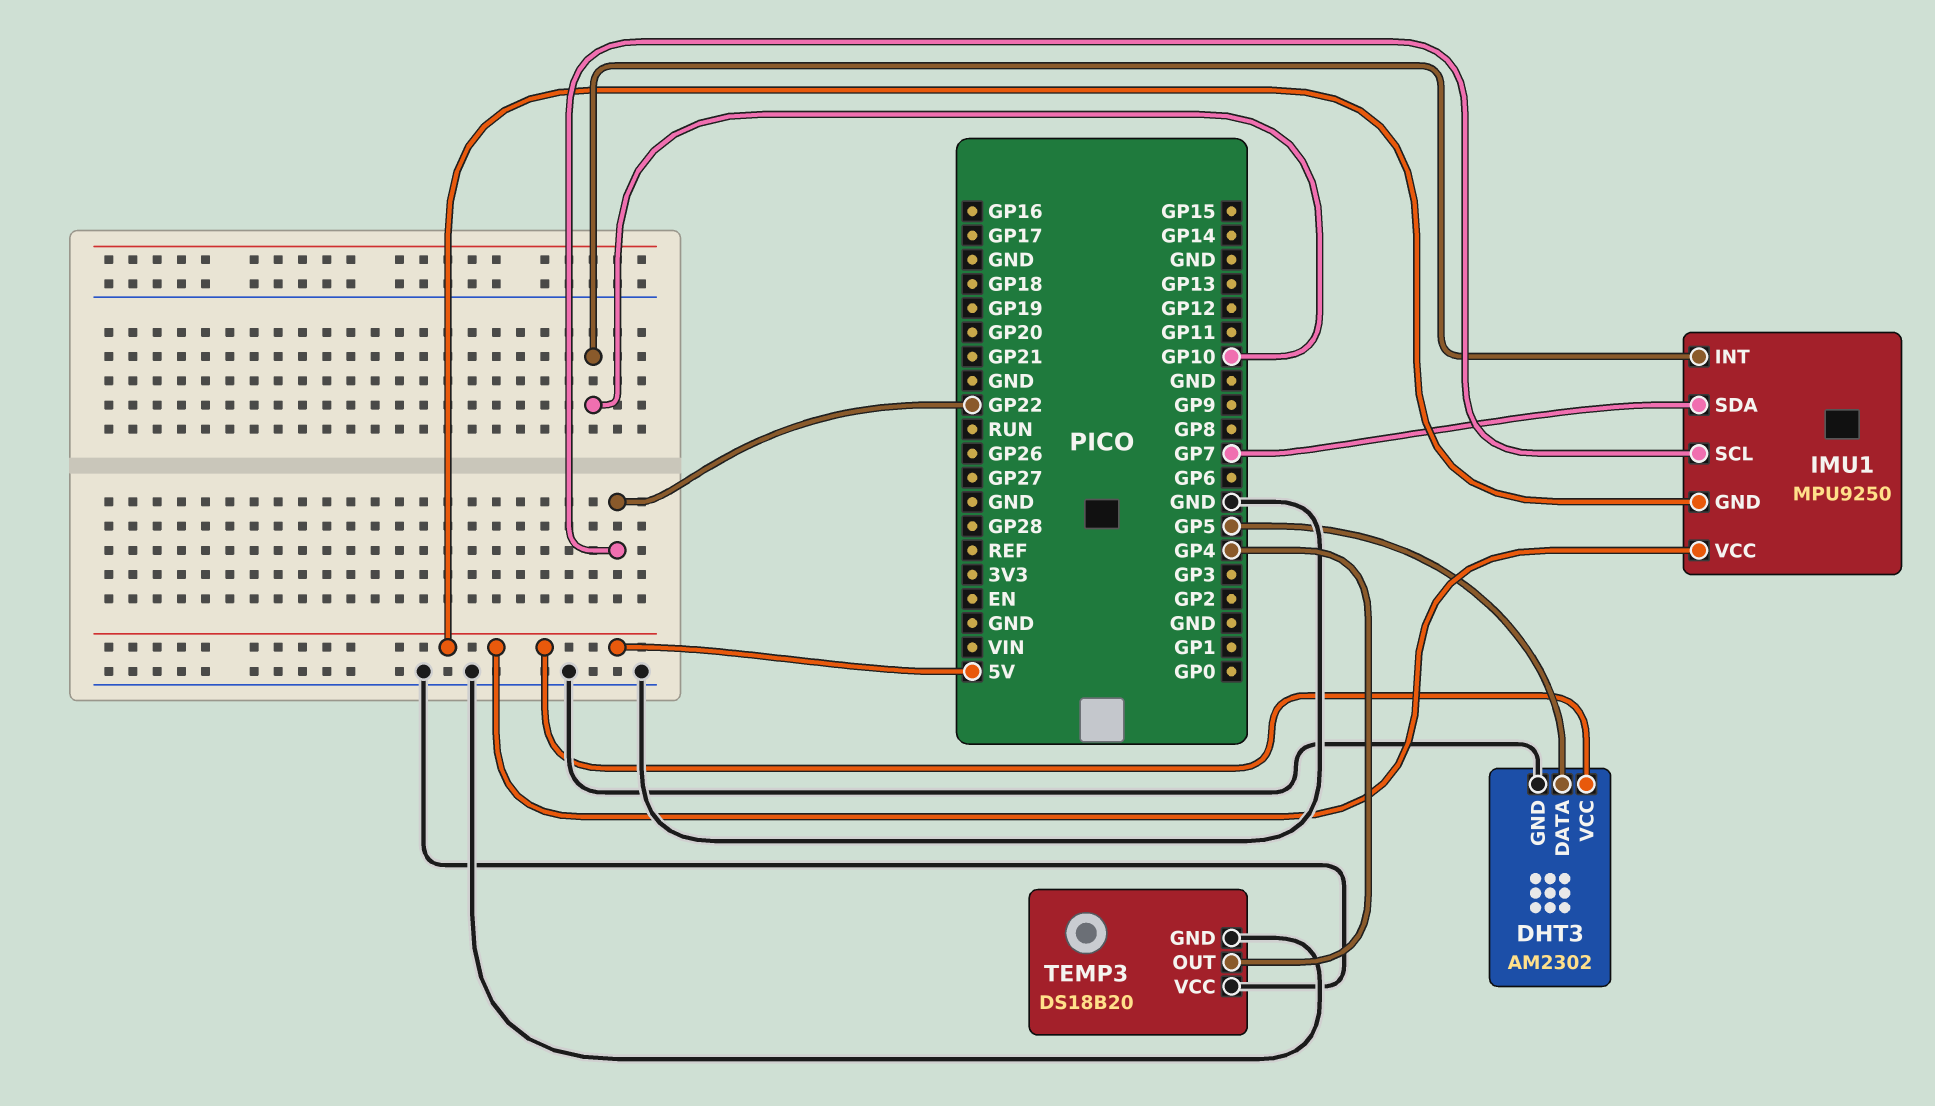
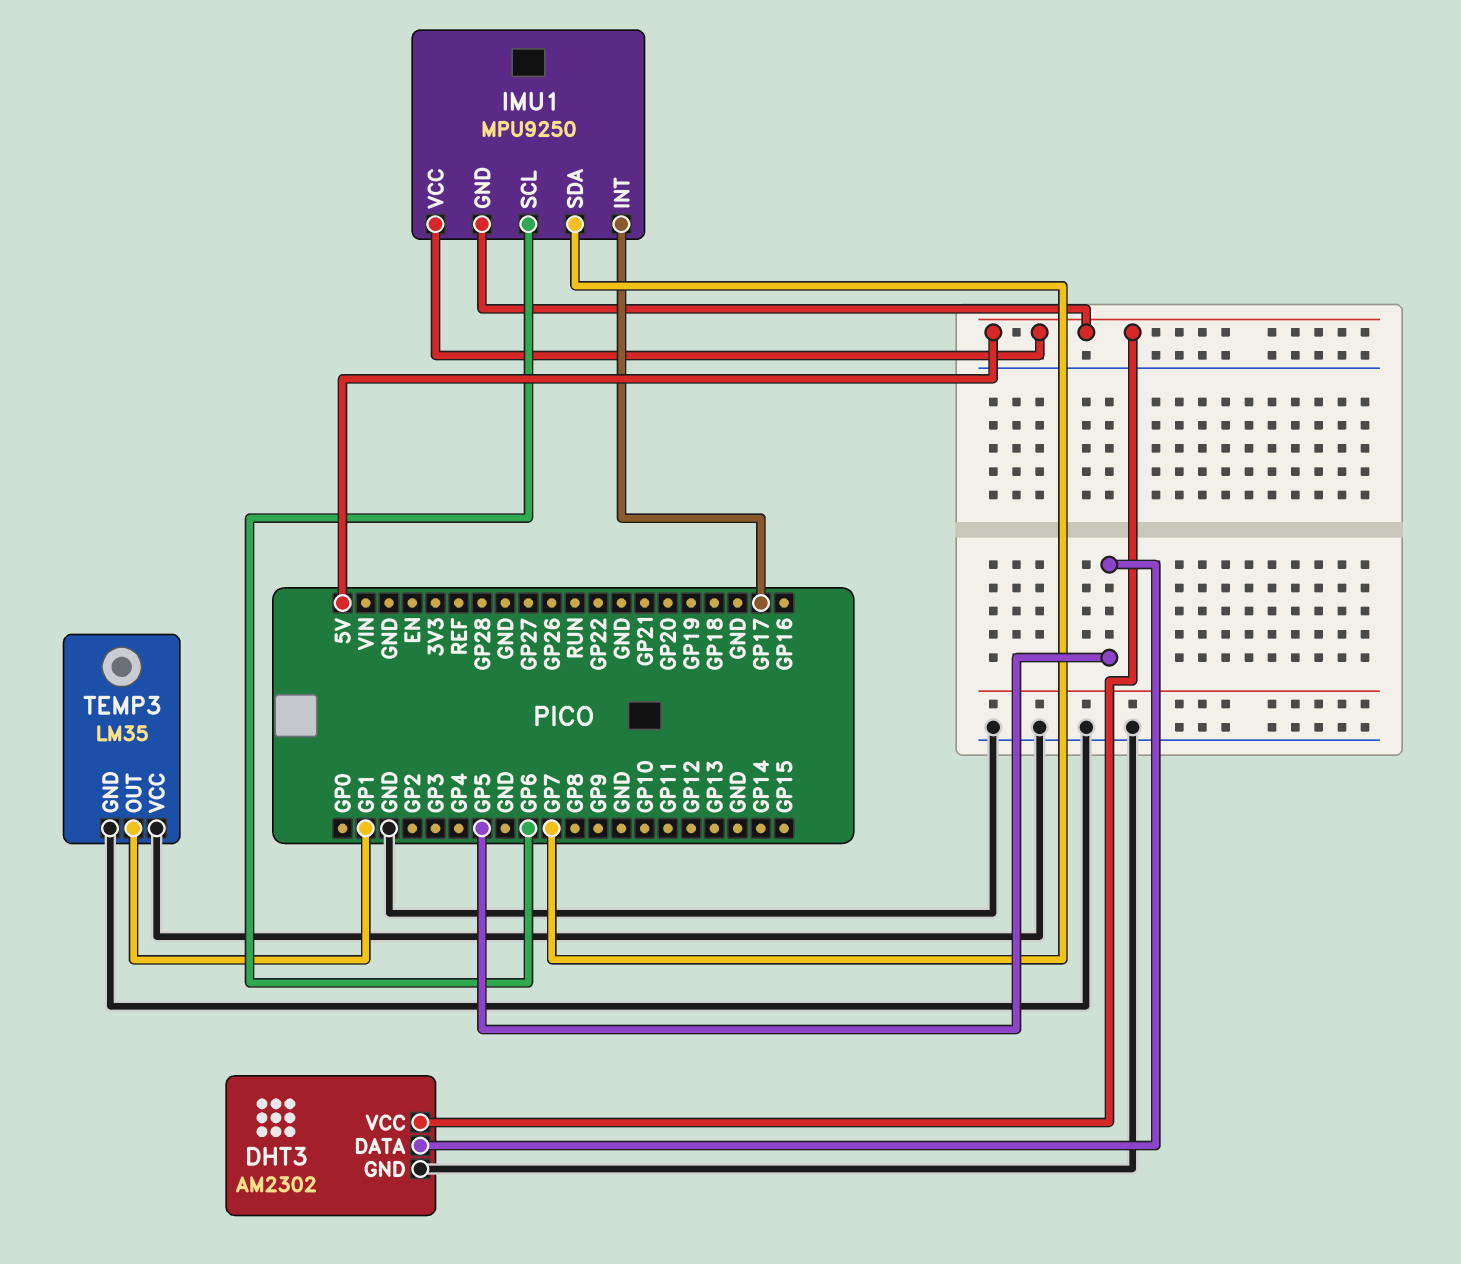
IMU1 pin INT: GP10 -> GP17
IMU1 pin SCL: GP22 -> GP6
TEMP3: DS18B20 -> LM35
TEMP3 pin OUT: GP4 -> GP1

